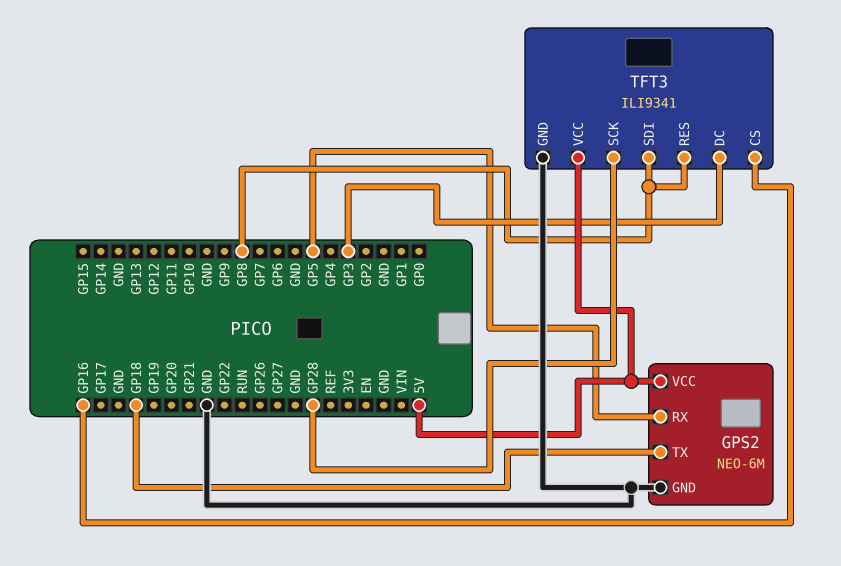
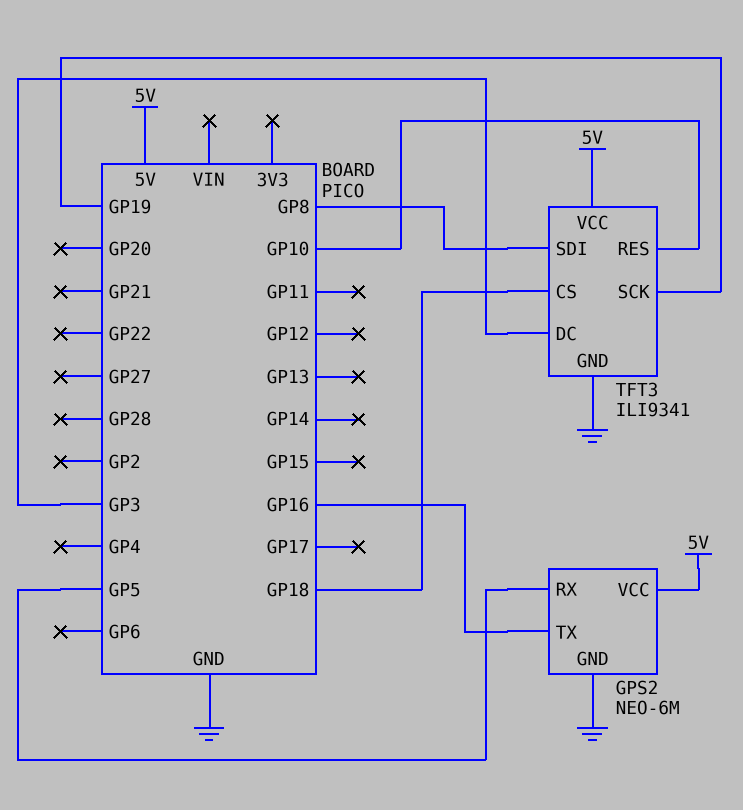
GPS2 pin TX: GP18 -> GP16
TFT3 pin CS: GP16 -> GP18
TFT3 pin RES: GP8 -> GP10
TFT3 pin SCK: GP28 -> GP19

